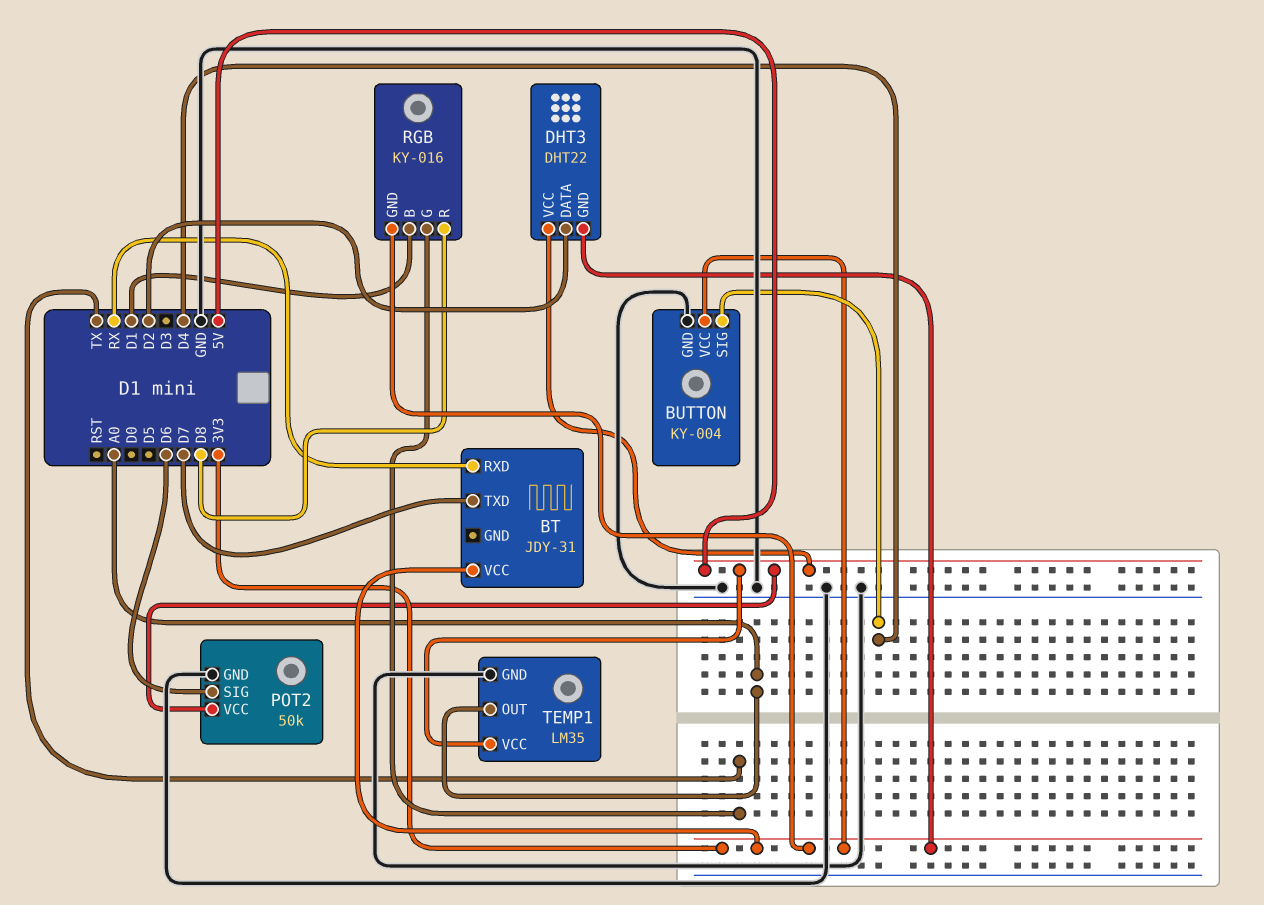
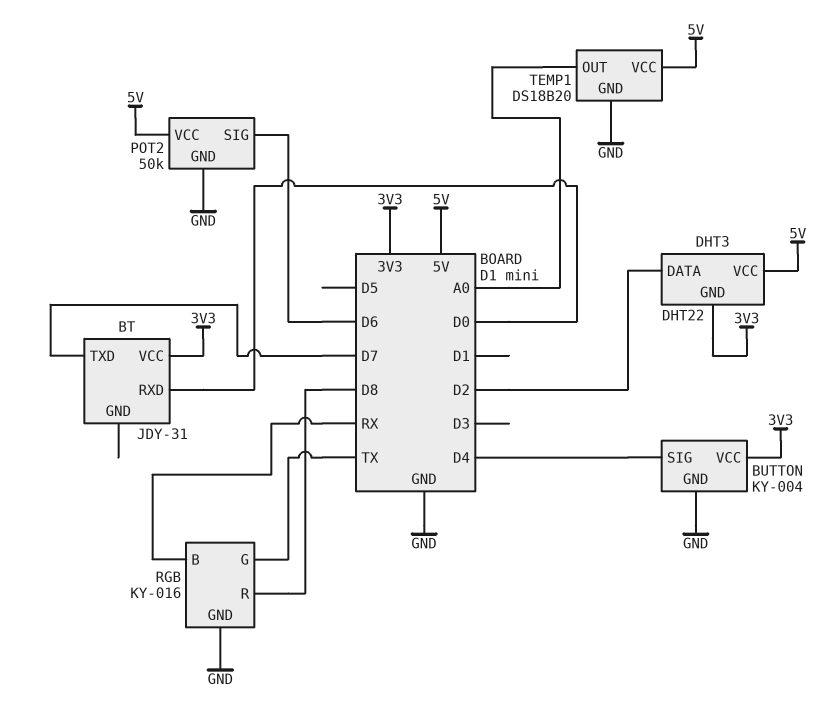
BT pin RXD: RX -> D0
RGB pin B: D1 -> RX
RGB pin GND: 3V3 -> GND
TEMP1: LM35 -> DS18B20

